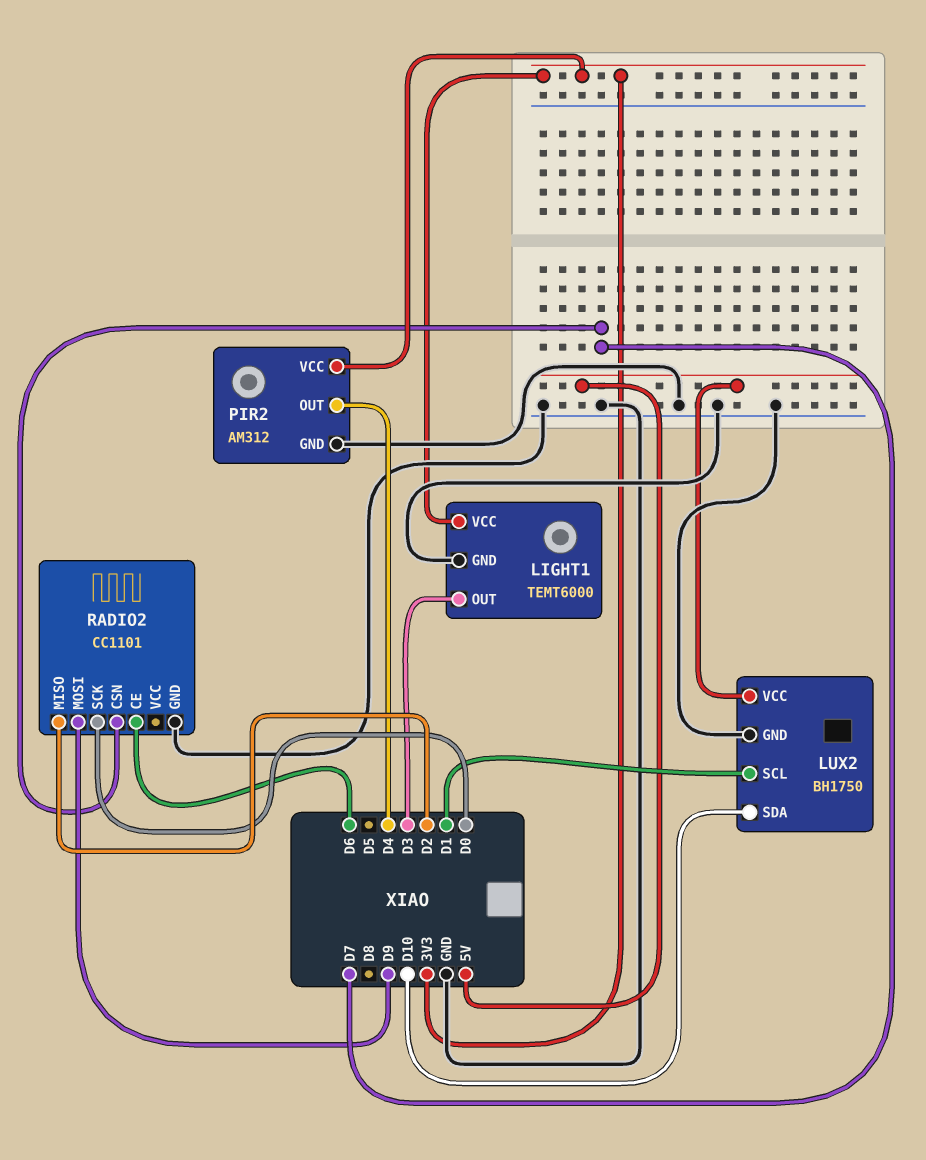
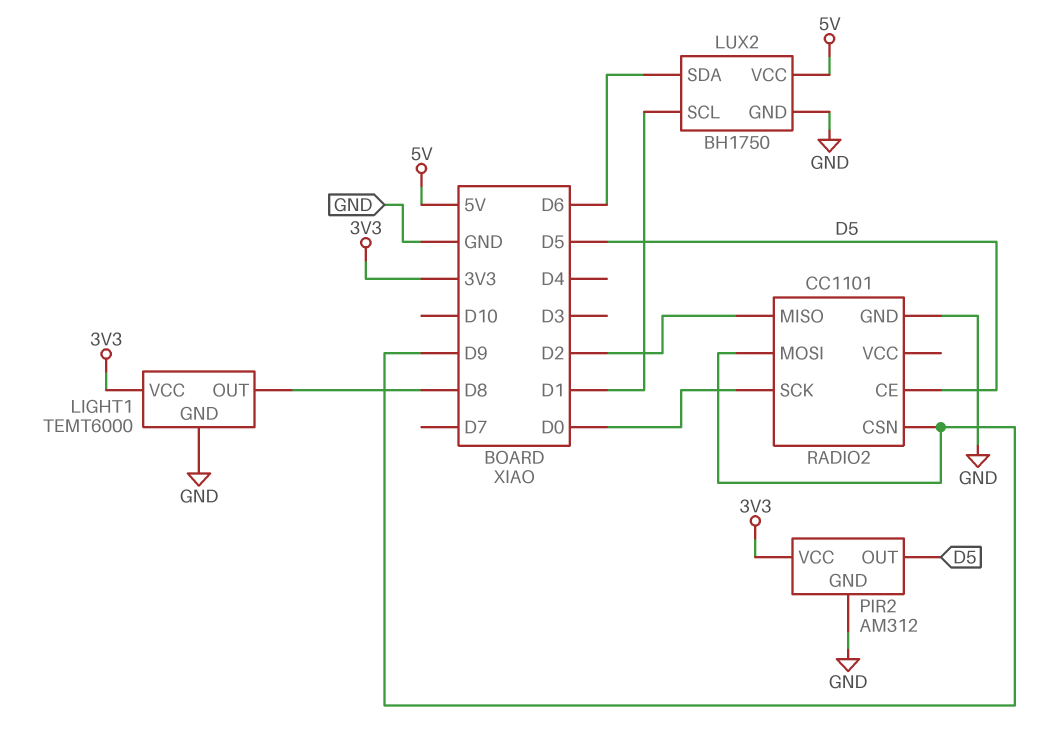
LIGHT1 pin OUT: D3 -> D8
LUX2 pin SDA: D10 -> D6
PIR2 pin OUT: D4 -> D5
RADIO2 pin CE: D6 -> D5
RADIO2 pin CSN: D7 -> D9

